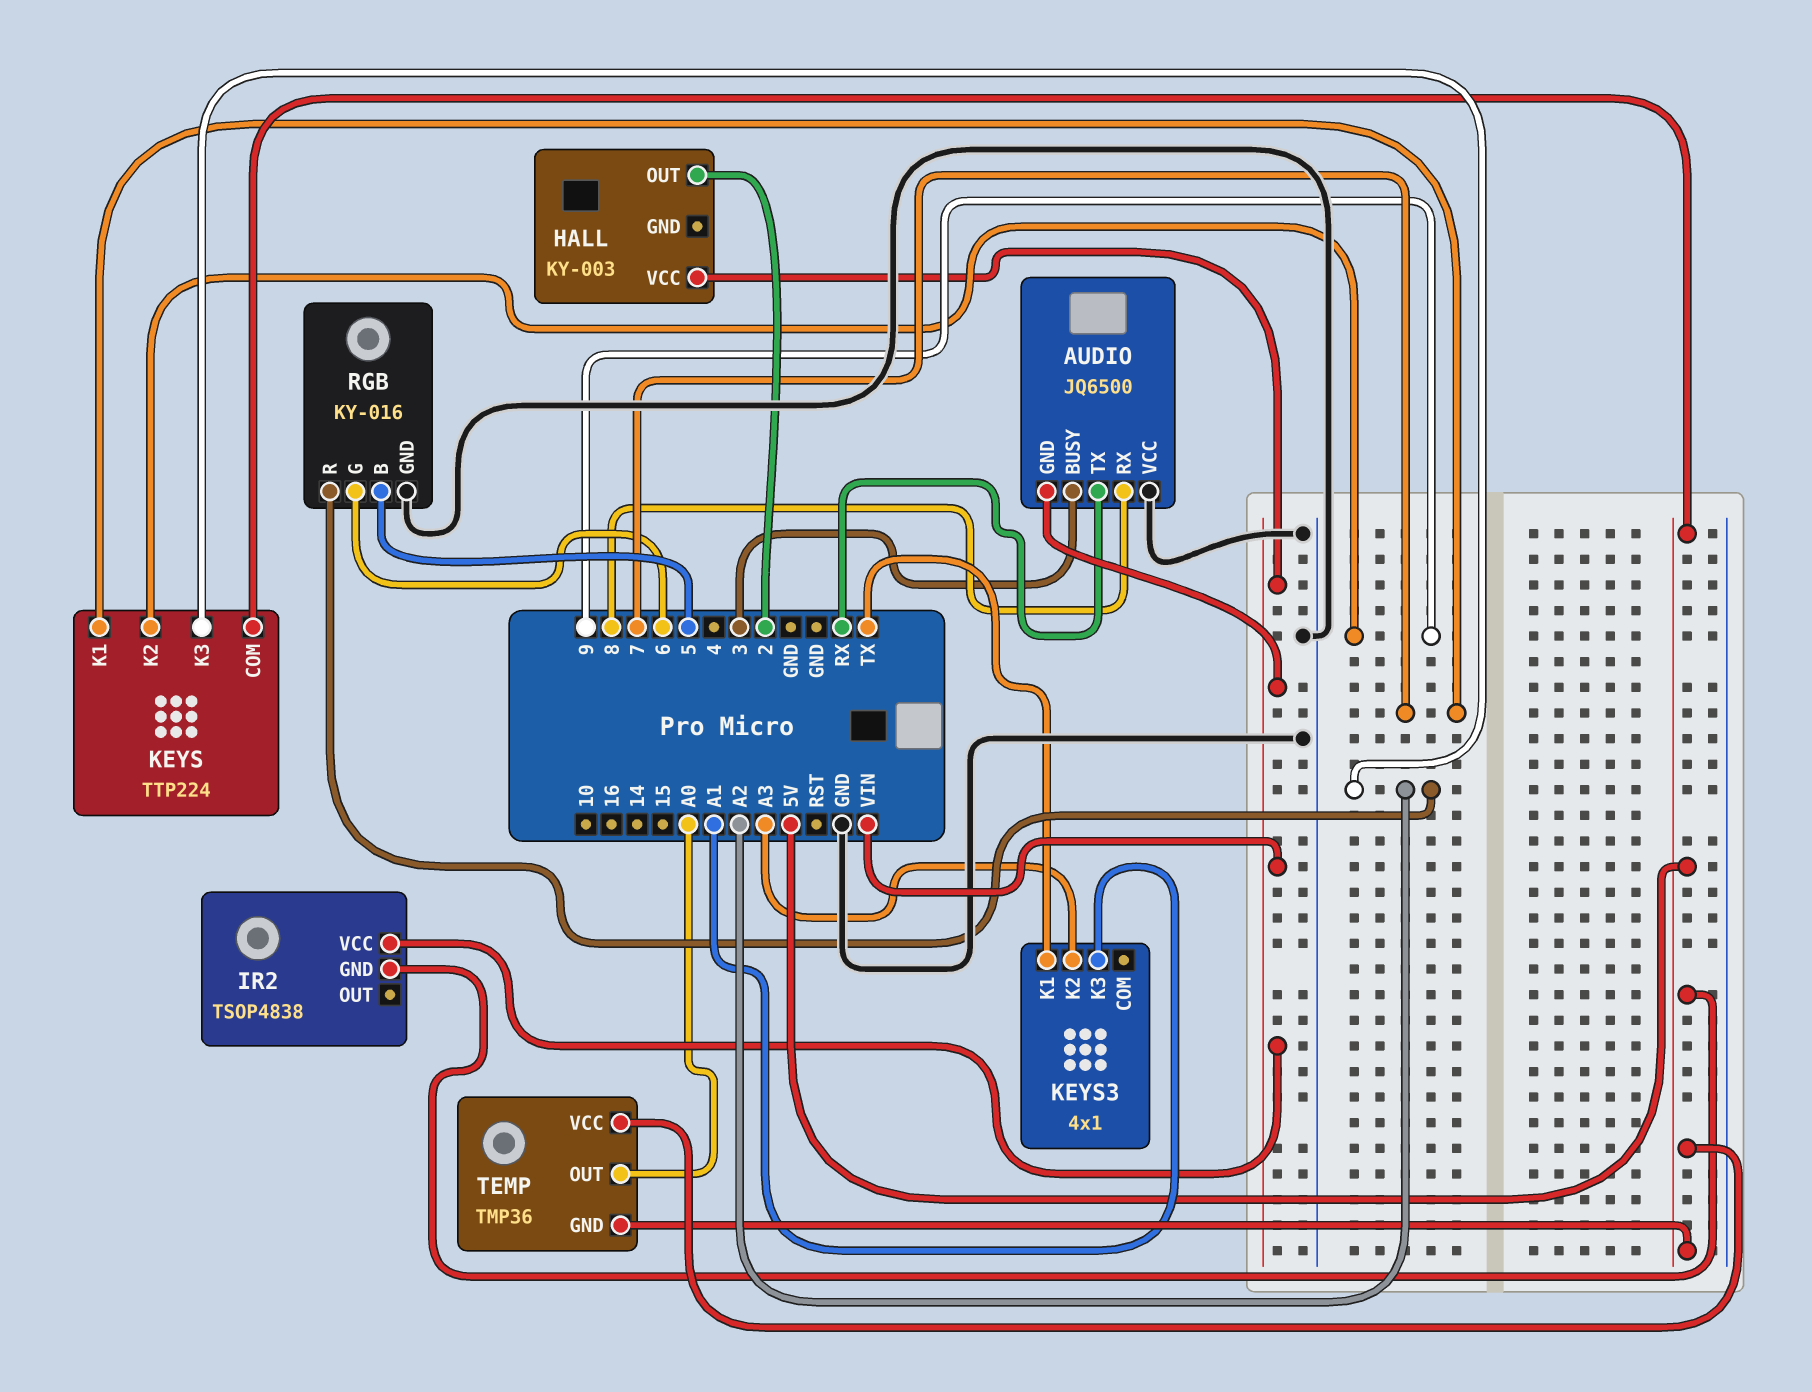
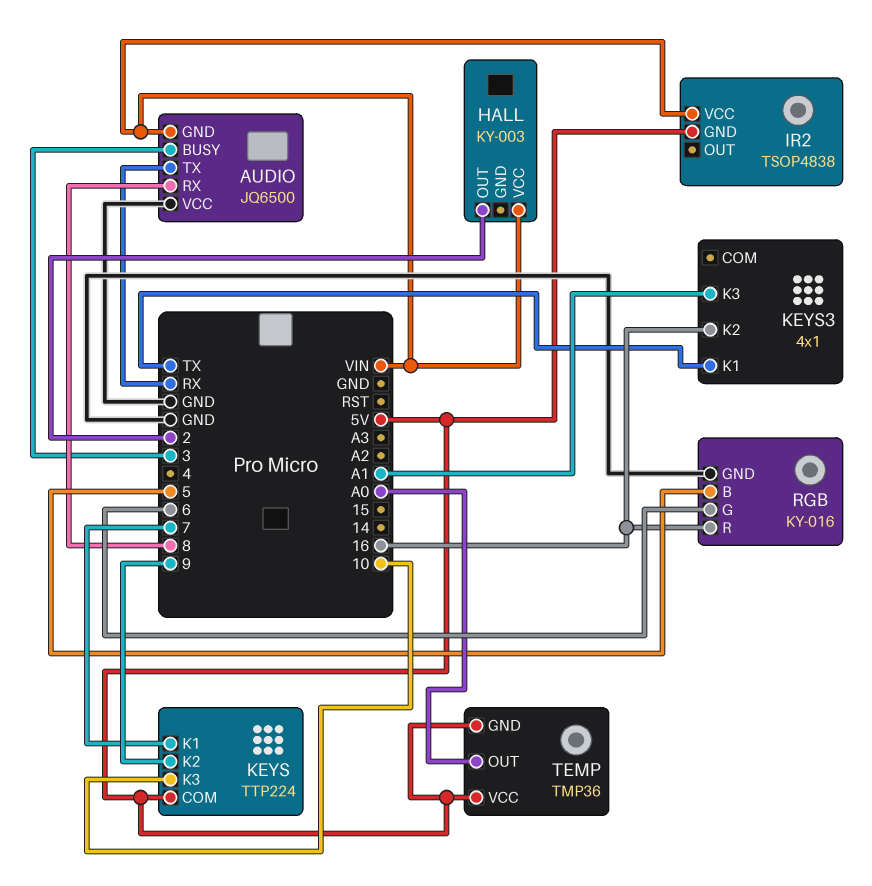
KEYS pin K3: A2 -> 10
KEYS3 pin K2: A3 -> 16
RGB pin R: A2 -> 16

